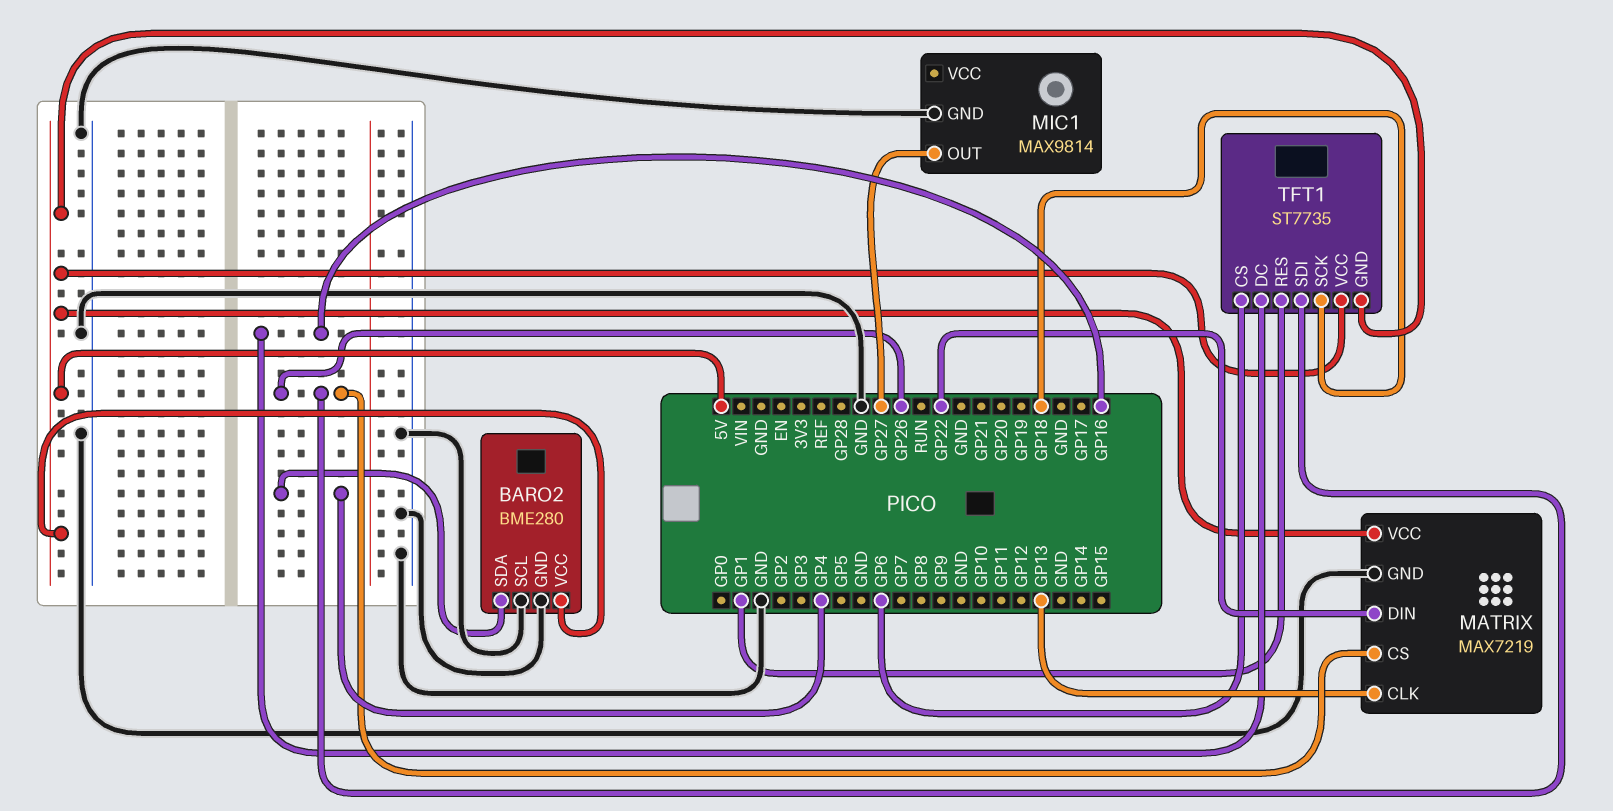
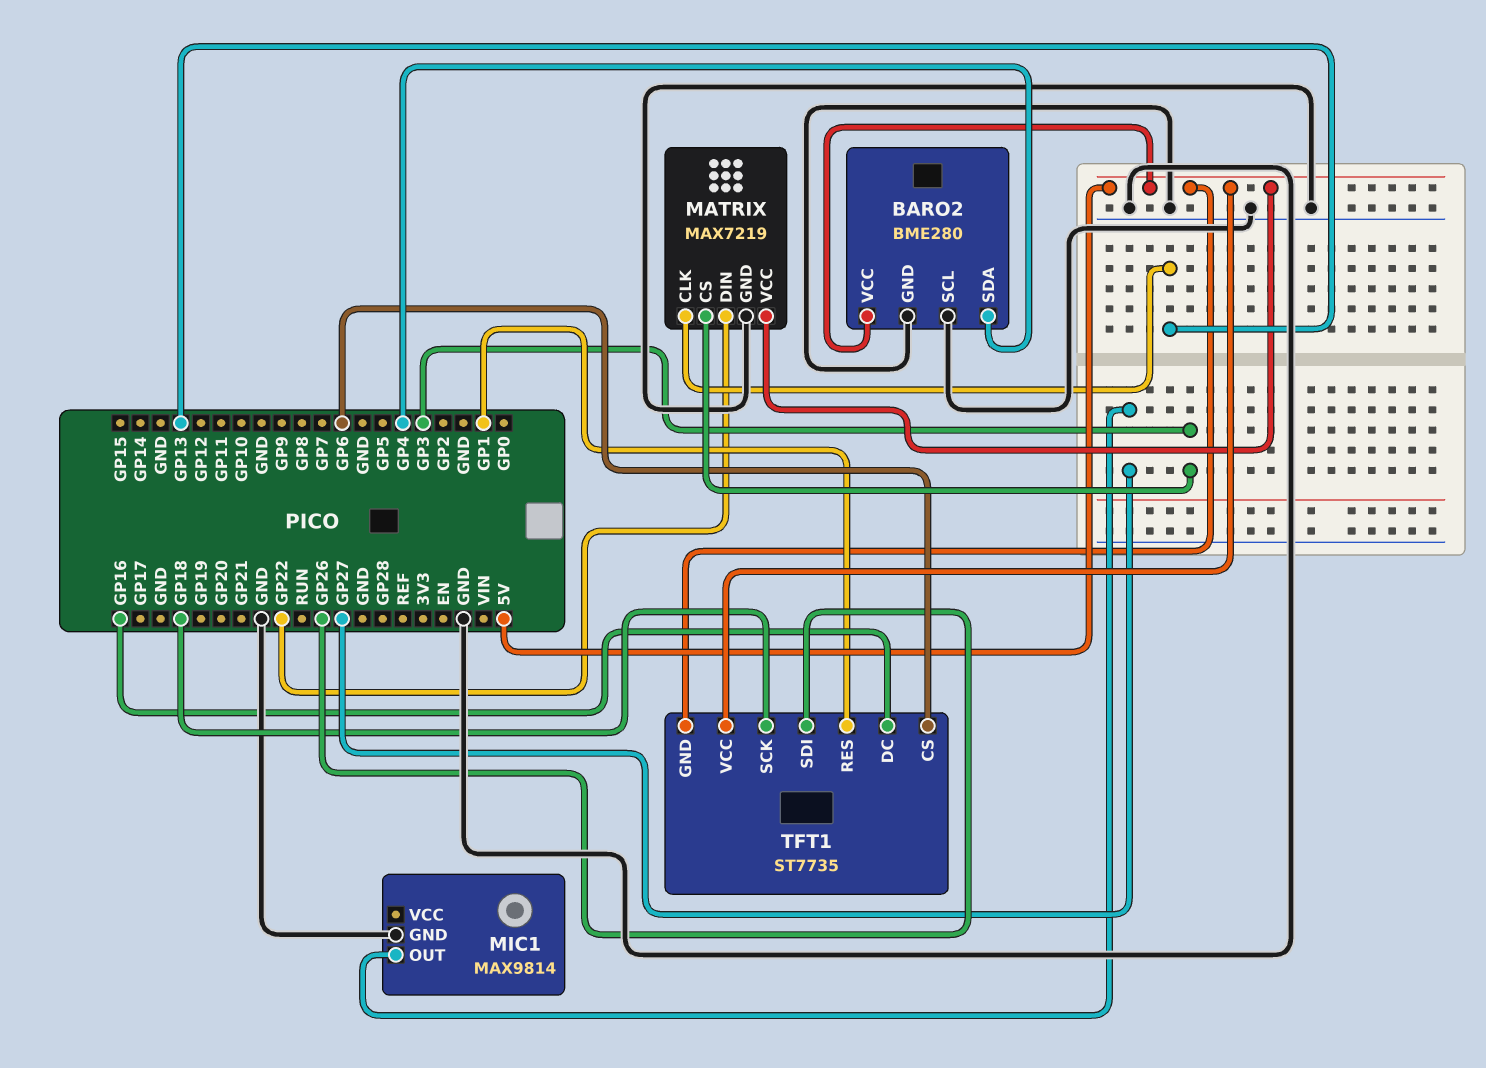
MATRIX pin CS: GP26 -> GP3

